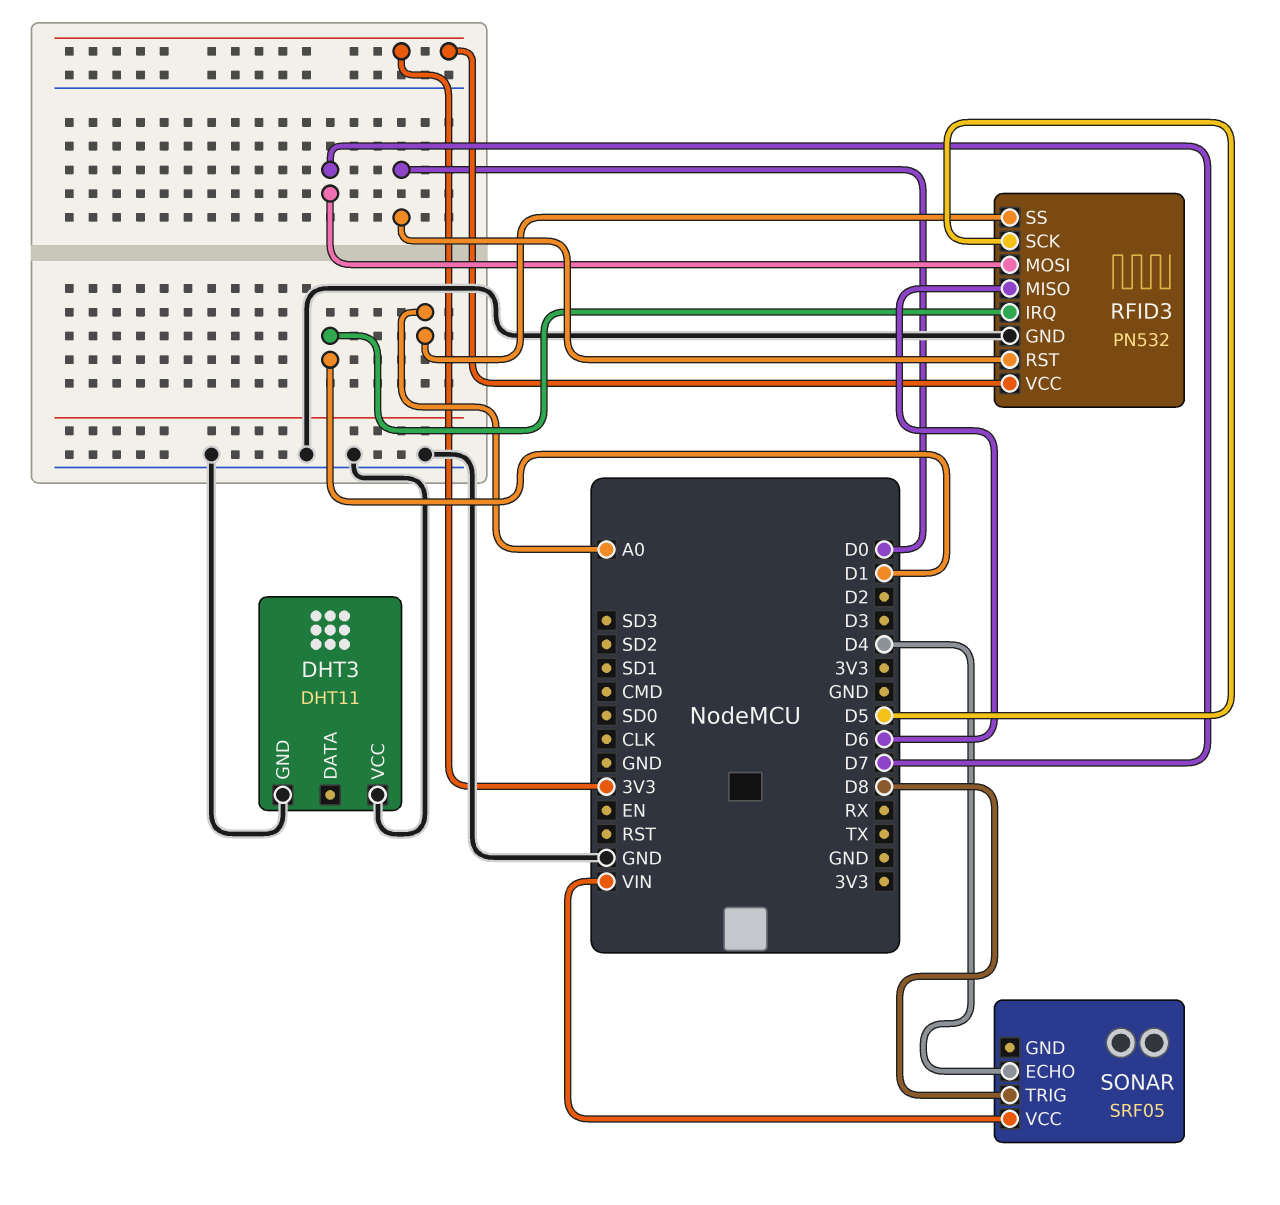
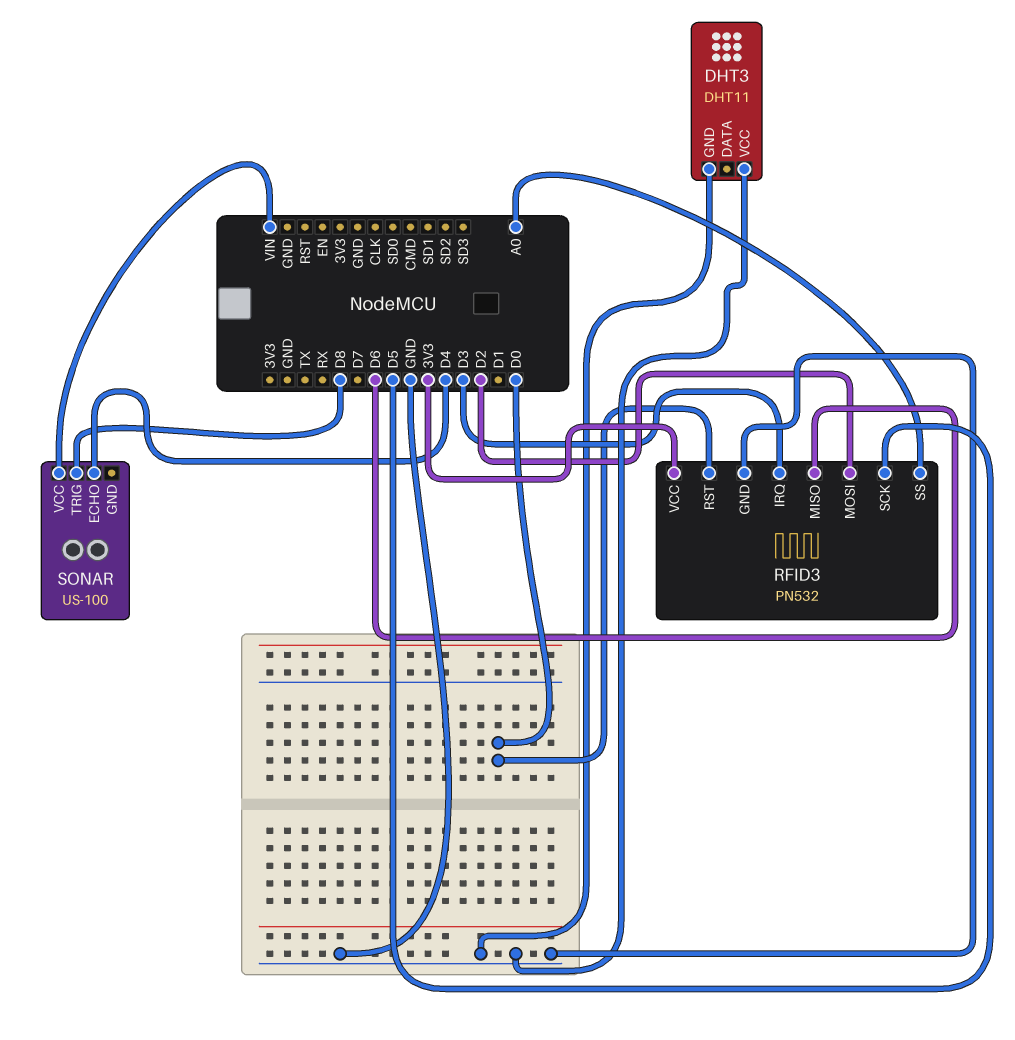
RFID3 pin IRQ: D1 -> D3
RFID3 pin MOSI: D7 -> D2
SONAR: SRF05 -> US-100

